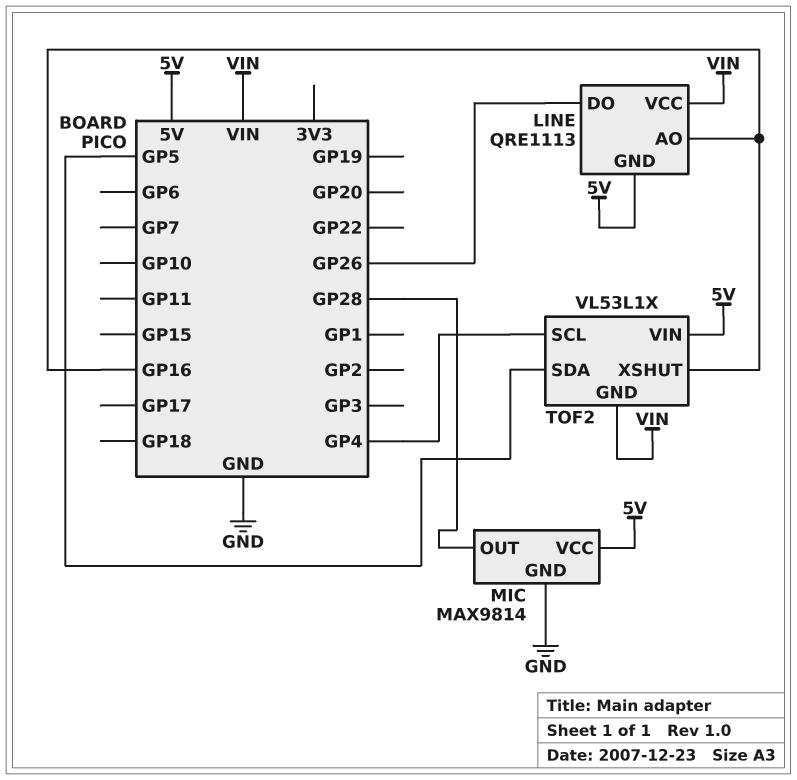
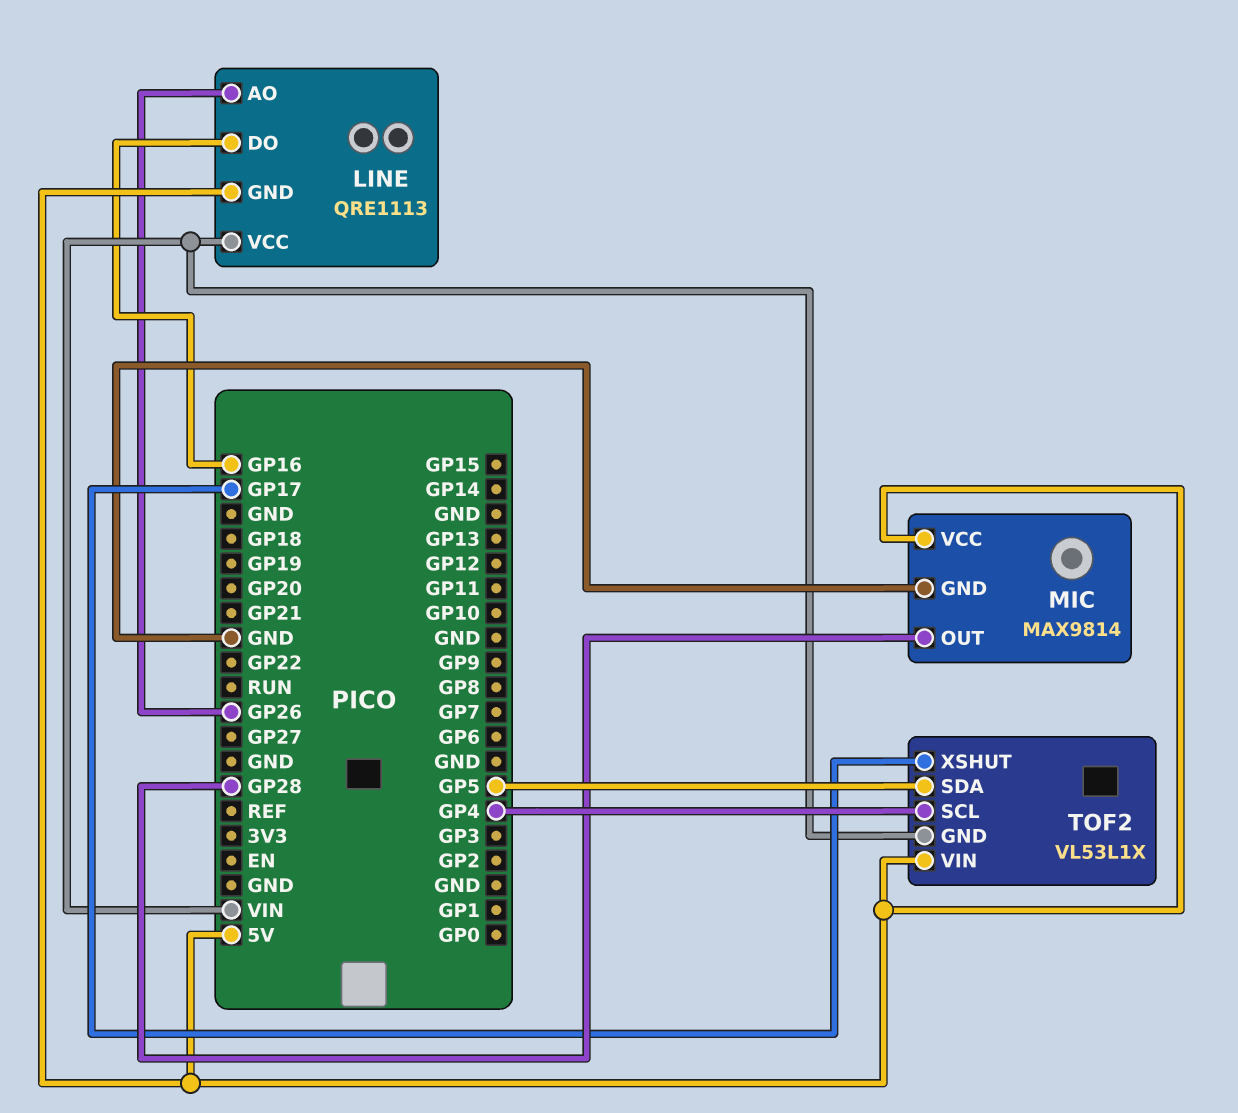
LINE pin AO: GP16 -> GP26
LINE pin DO: GP26 -> GP16
TOF2 pin XSHUT: GP16 -> GP17

